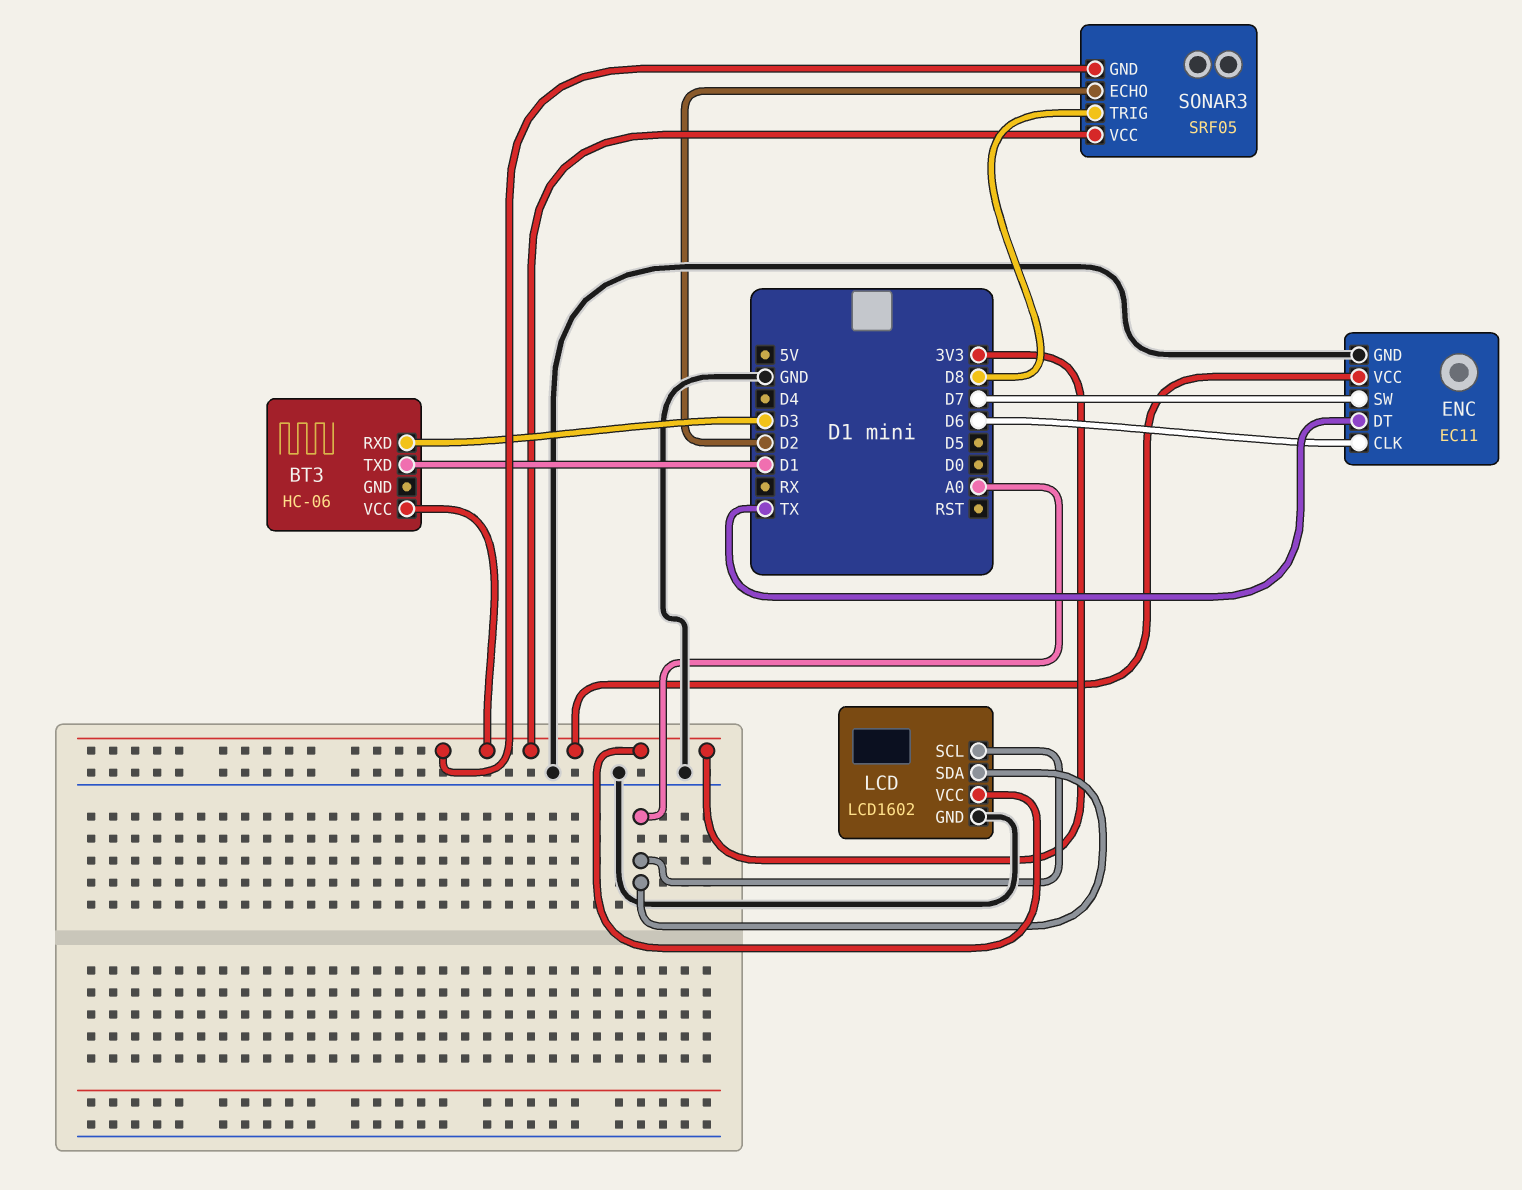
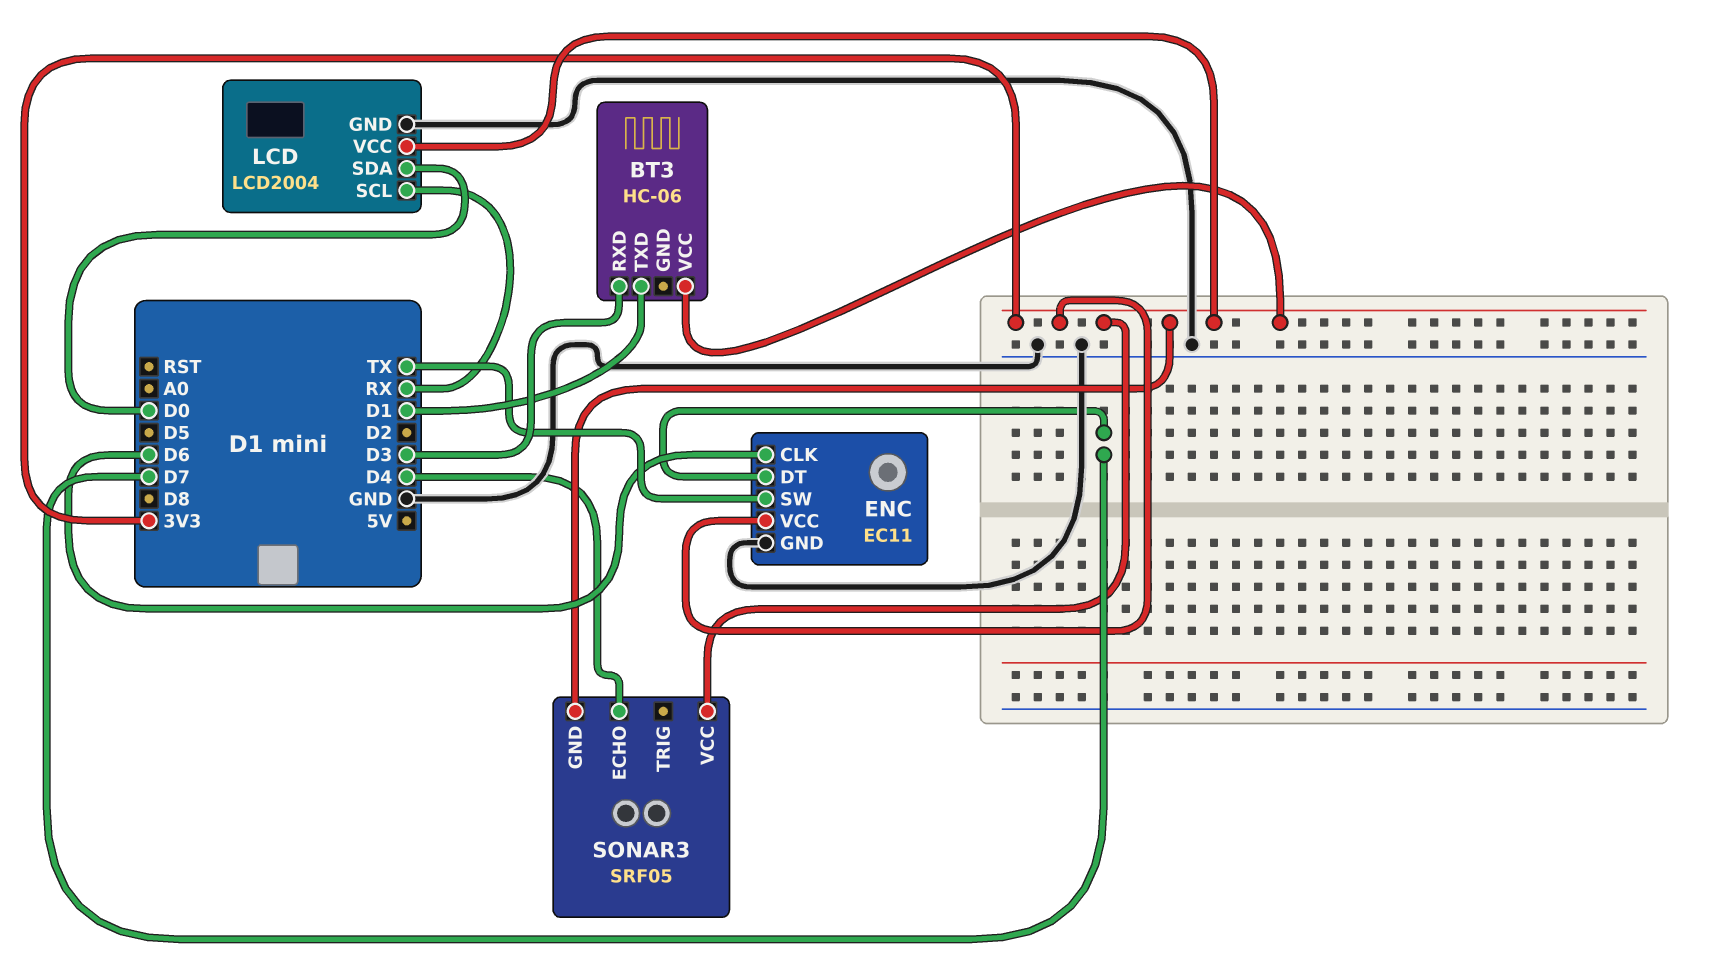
ENC pin DT: TX -> D7
ENC pin SW: D7 -> TX
LCD: LCD1602 -> LCD2004
LCD pin SCL: A0 -> RX
LCD pin SDA: A0 -> D0
SONAR3 pin ECHO: D2 -> D4
SONAR3 pin TRIG: D8 -> none

